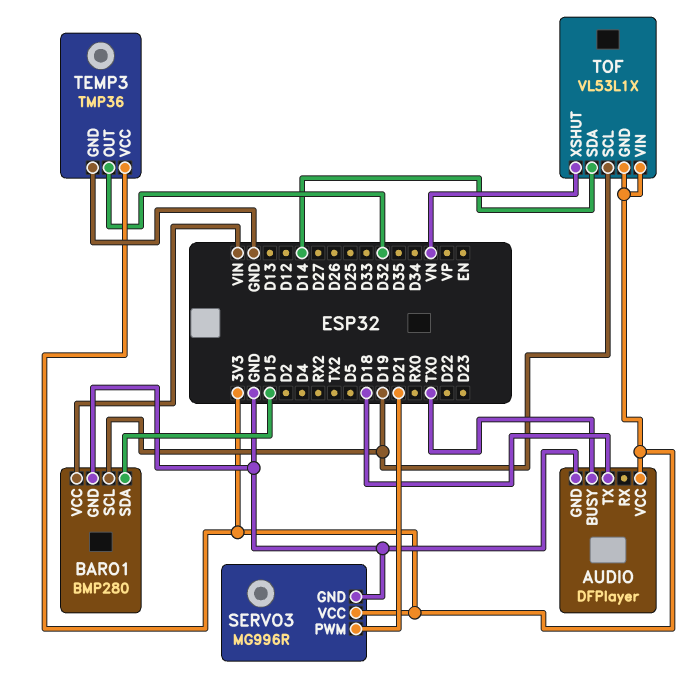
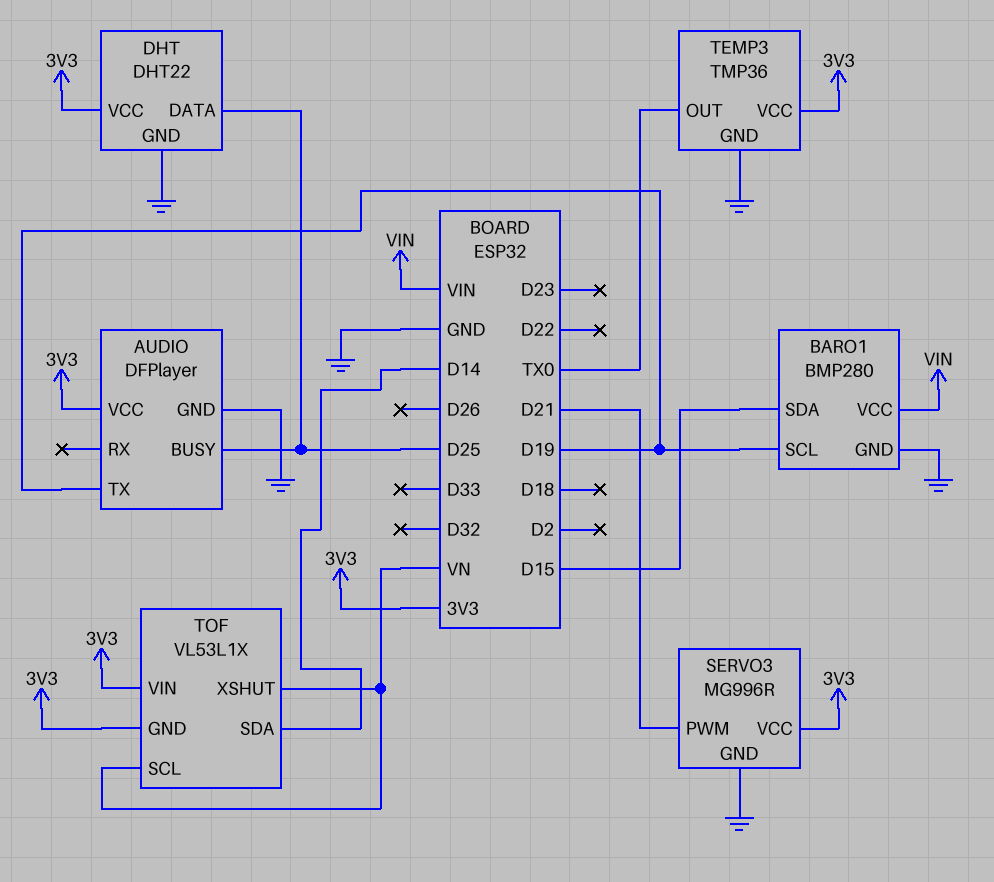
AUDIO pin BUSY: TX0 -> D25
AUDIO pin TX: D18 -> D19
DHT: none -> DHT22
DHT pin DATA: none -> D25
DHT pin GND: none -> GND
DHT pin VCC: none -> 3V3
TEMP3 pin OUT: D32 -> TX0
TOF pin SCL: D19 -> VN

